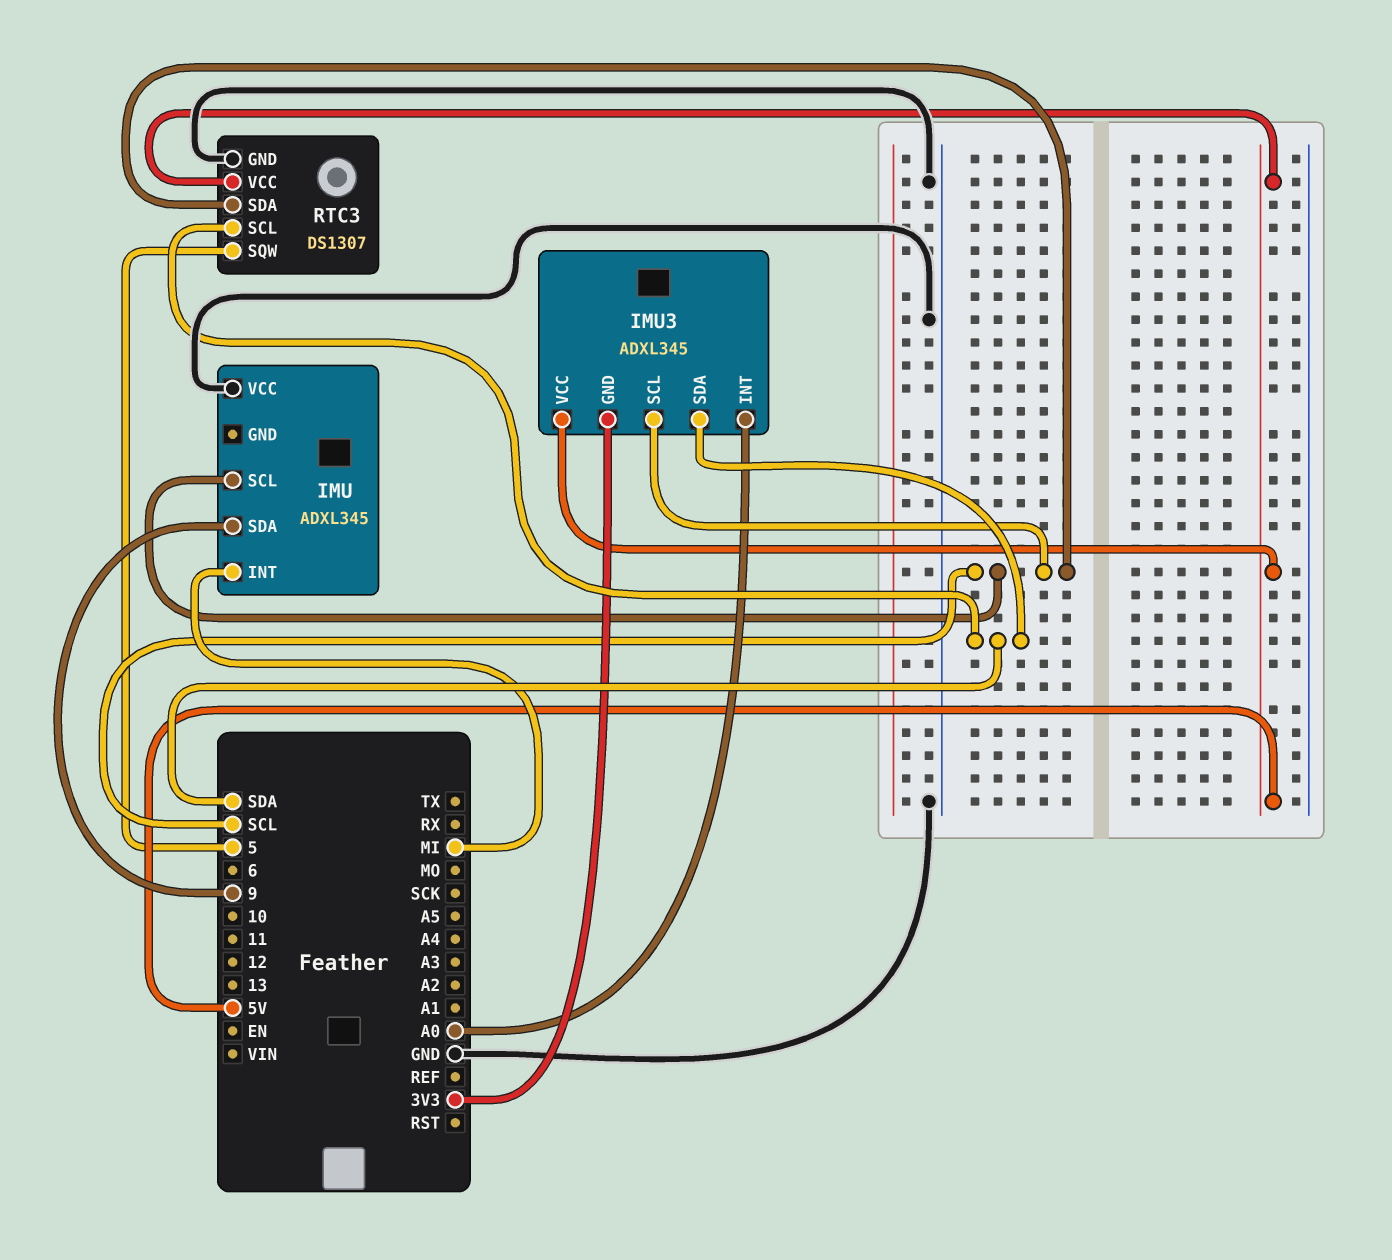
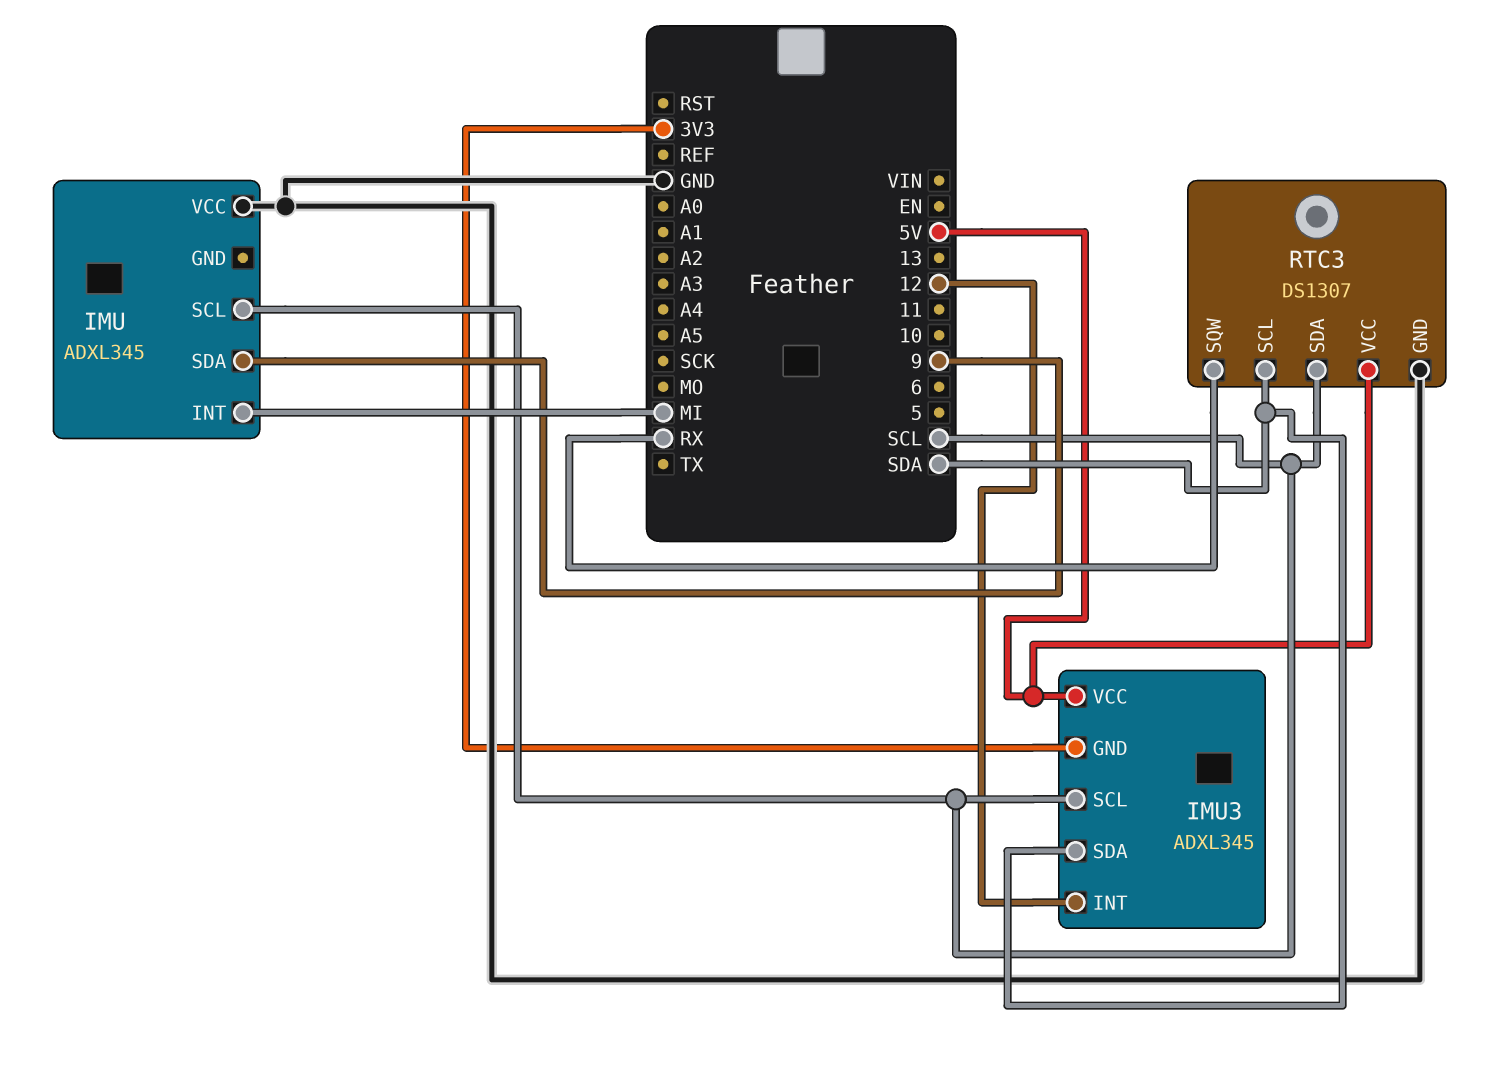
IMU3 pin INT: A0 -> 12
RTC3 pin SQW: 5 -> RX

